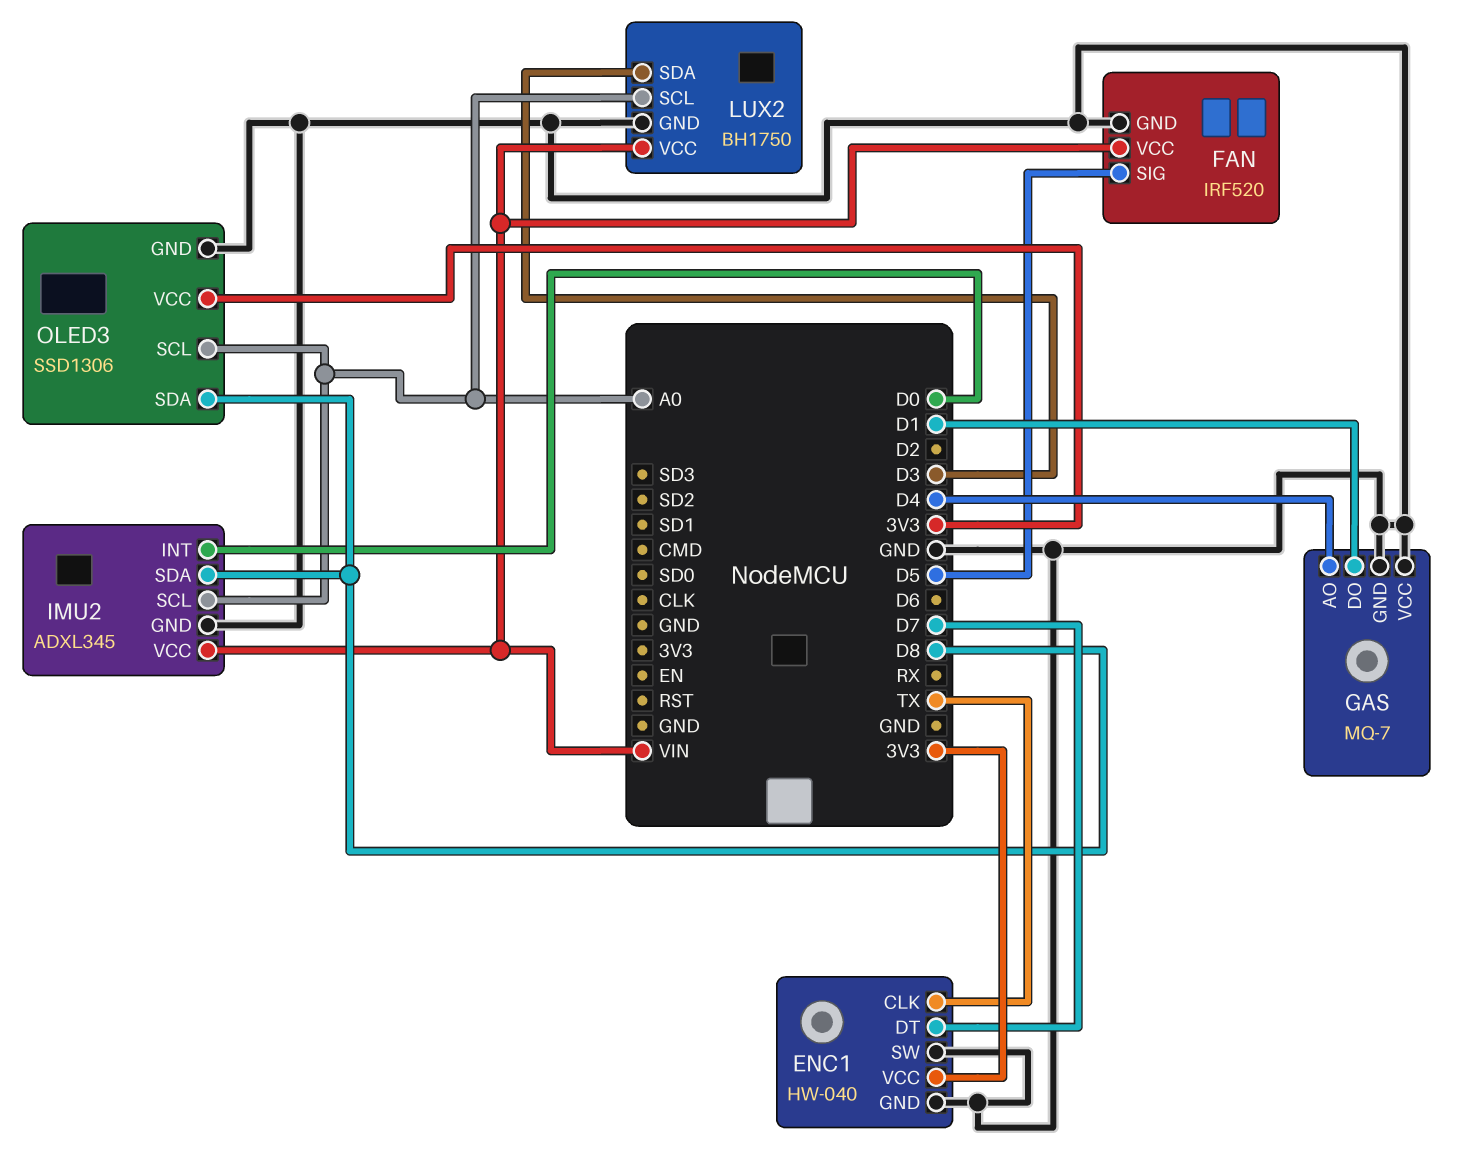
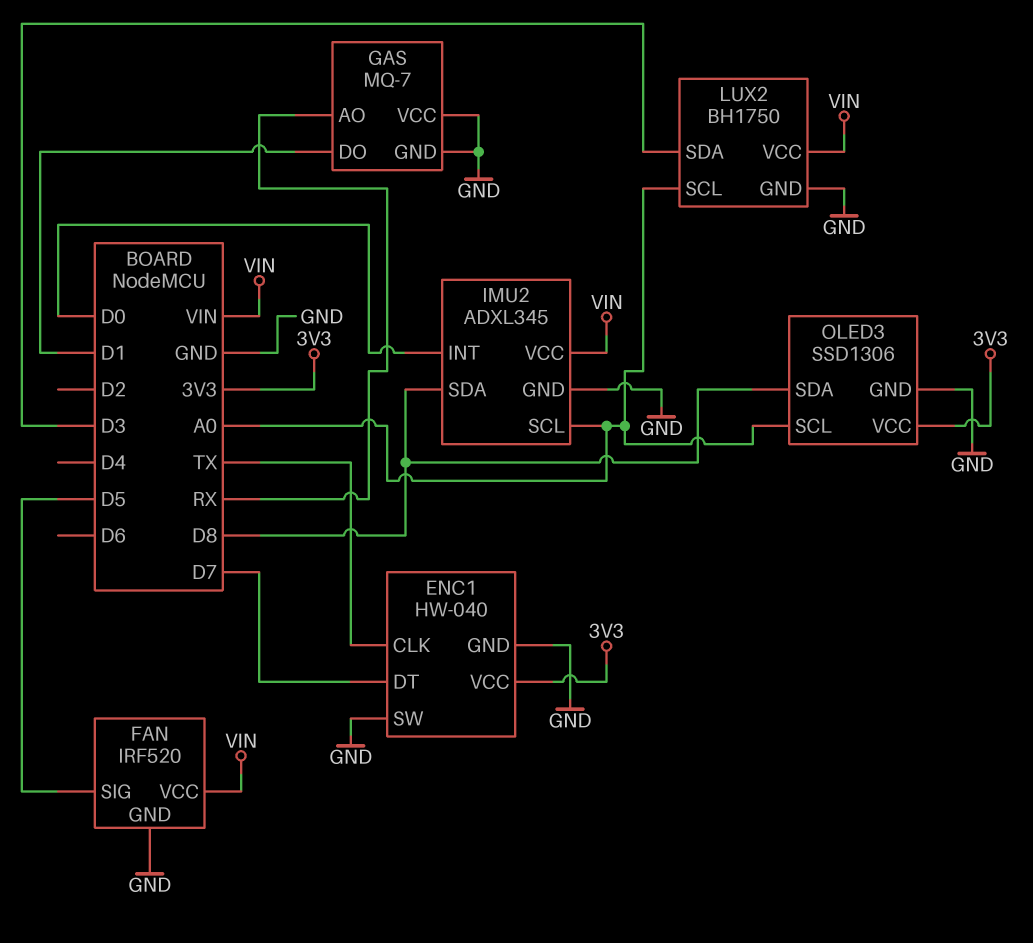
GAS pin AO: D4 -> RX

